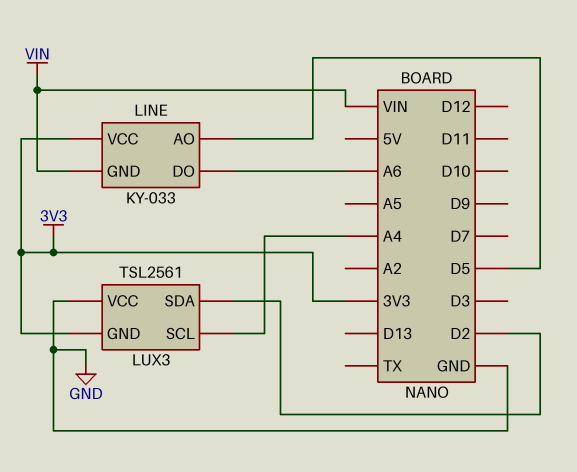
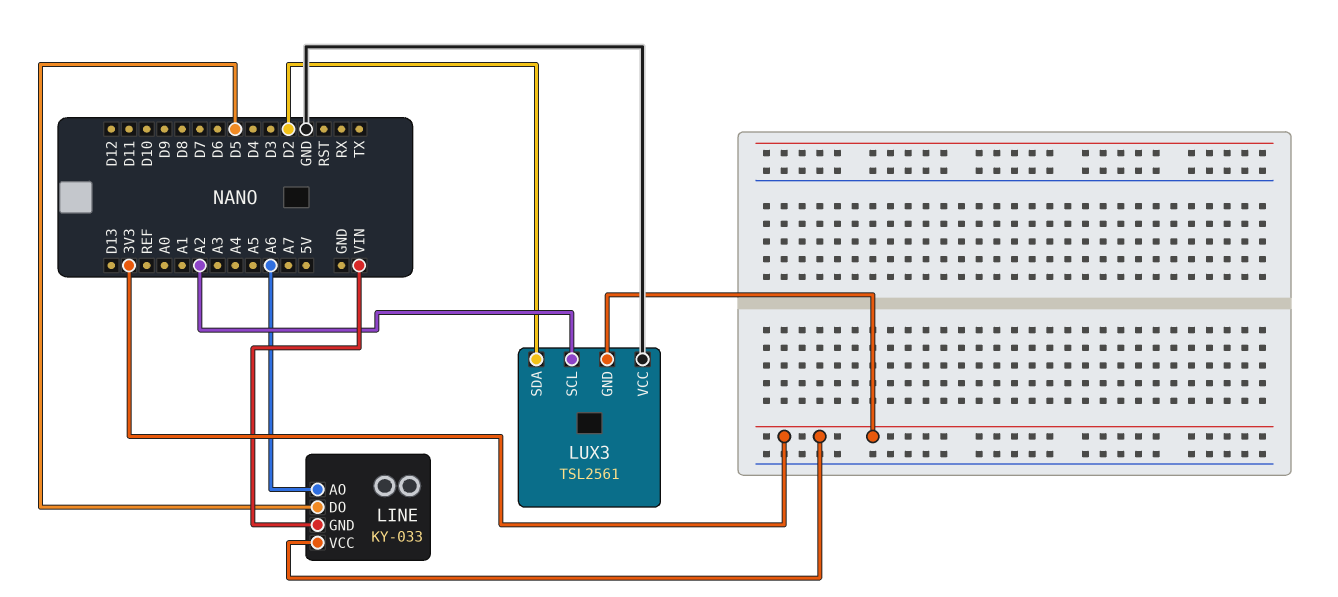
LINE pin AO: D5 -> A6
LINE pin DO: A6 -> D5
LUX3 pin SCL: A4 -> A2

